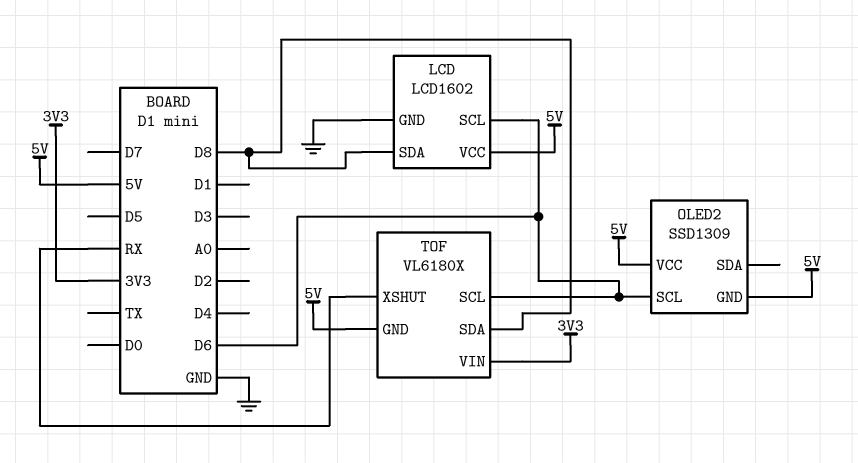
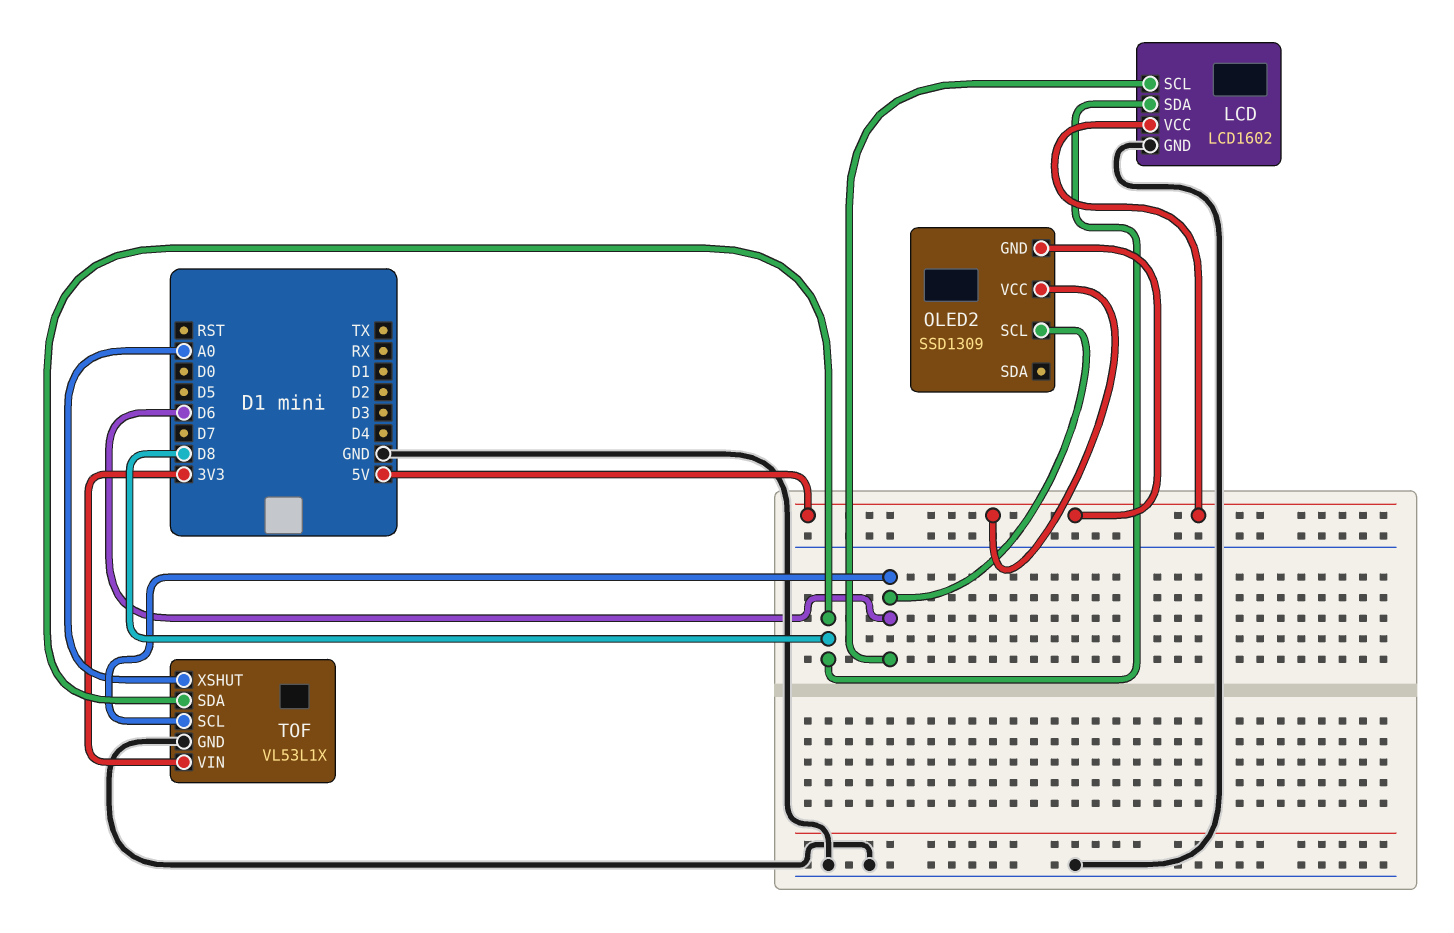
TOF: VL6180X -> VL53L1X
TOF pin GND: 5V -> GND
TOF pin XSHUT: RX -> A0

